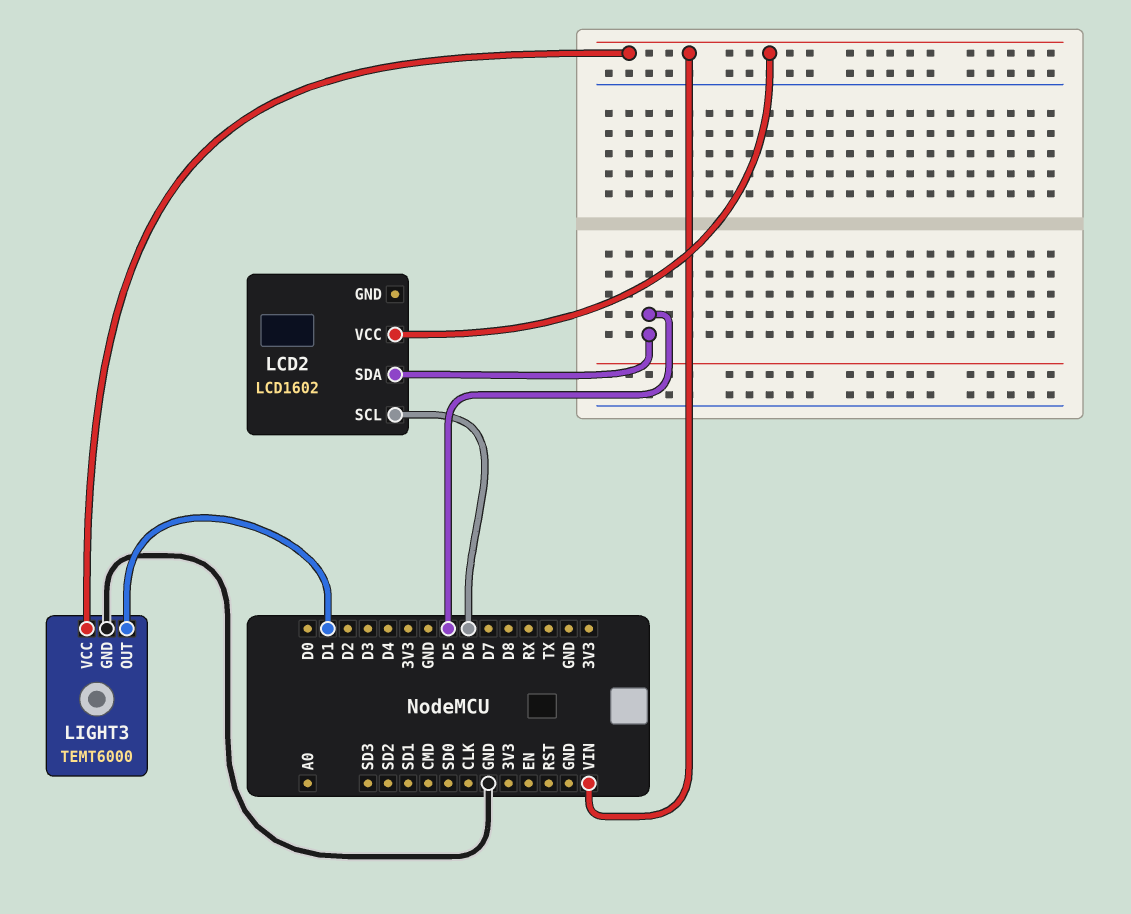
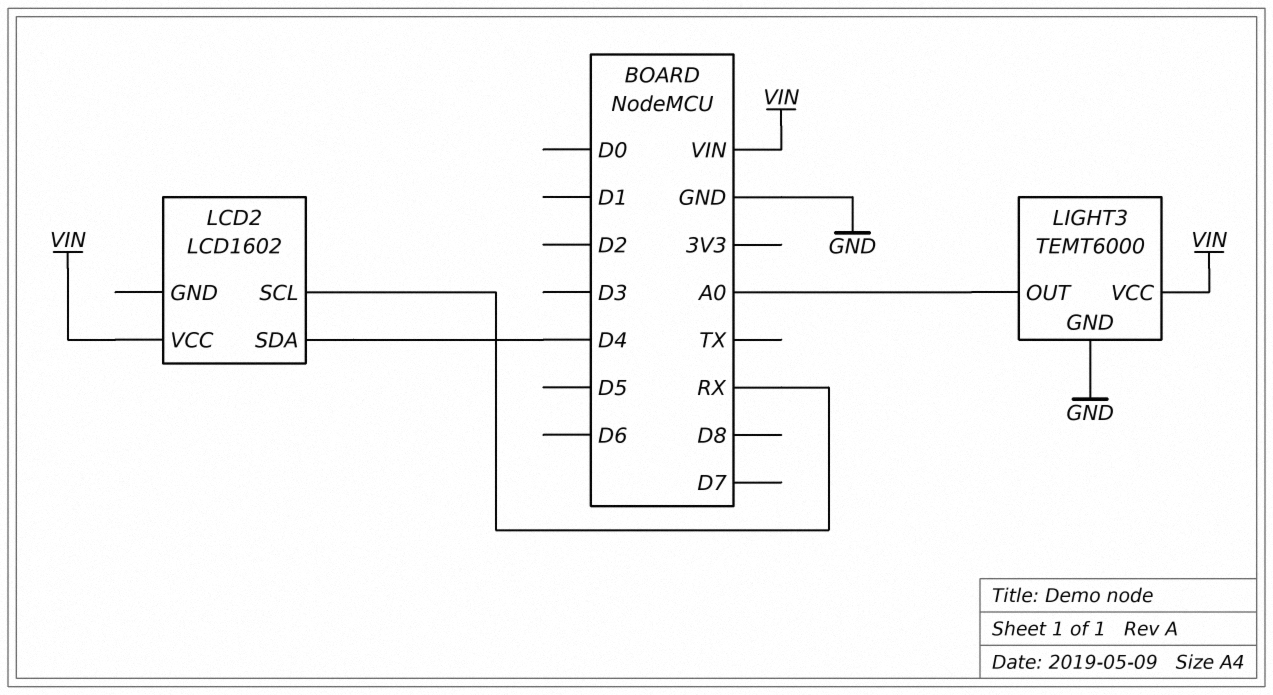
LCD2 pin SCL: D6 -> RX
LCD2 pin SDA: D5 -> D4
LIGHT3 pin OUT: D1 -> A0

